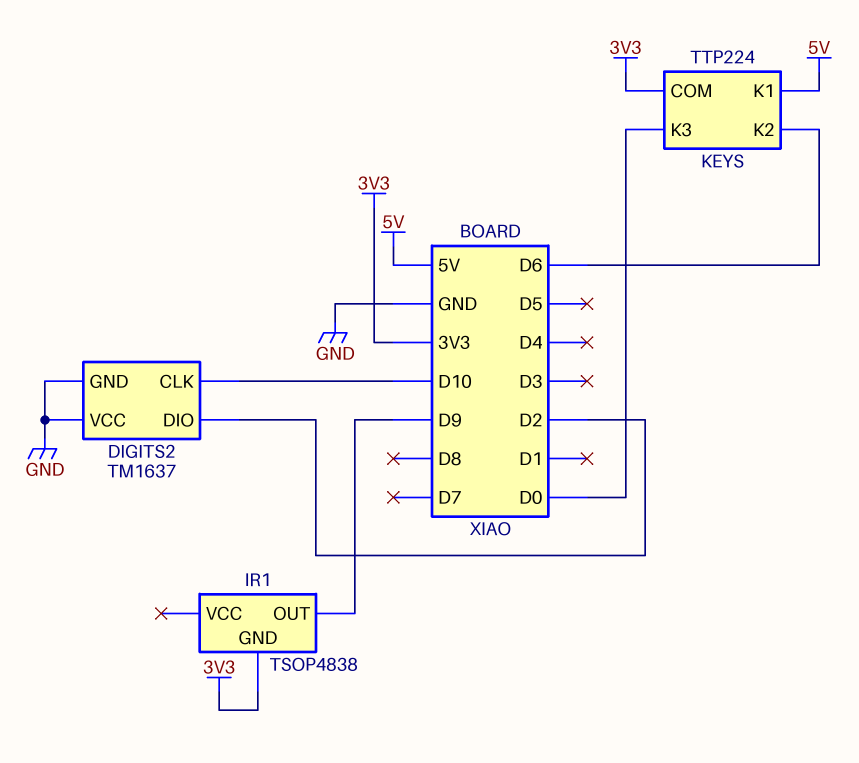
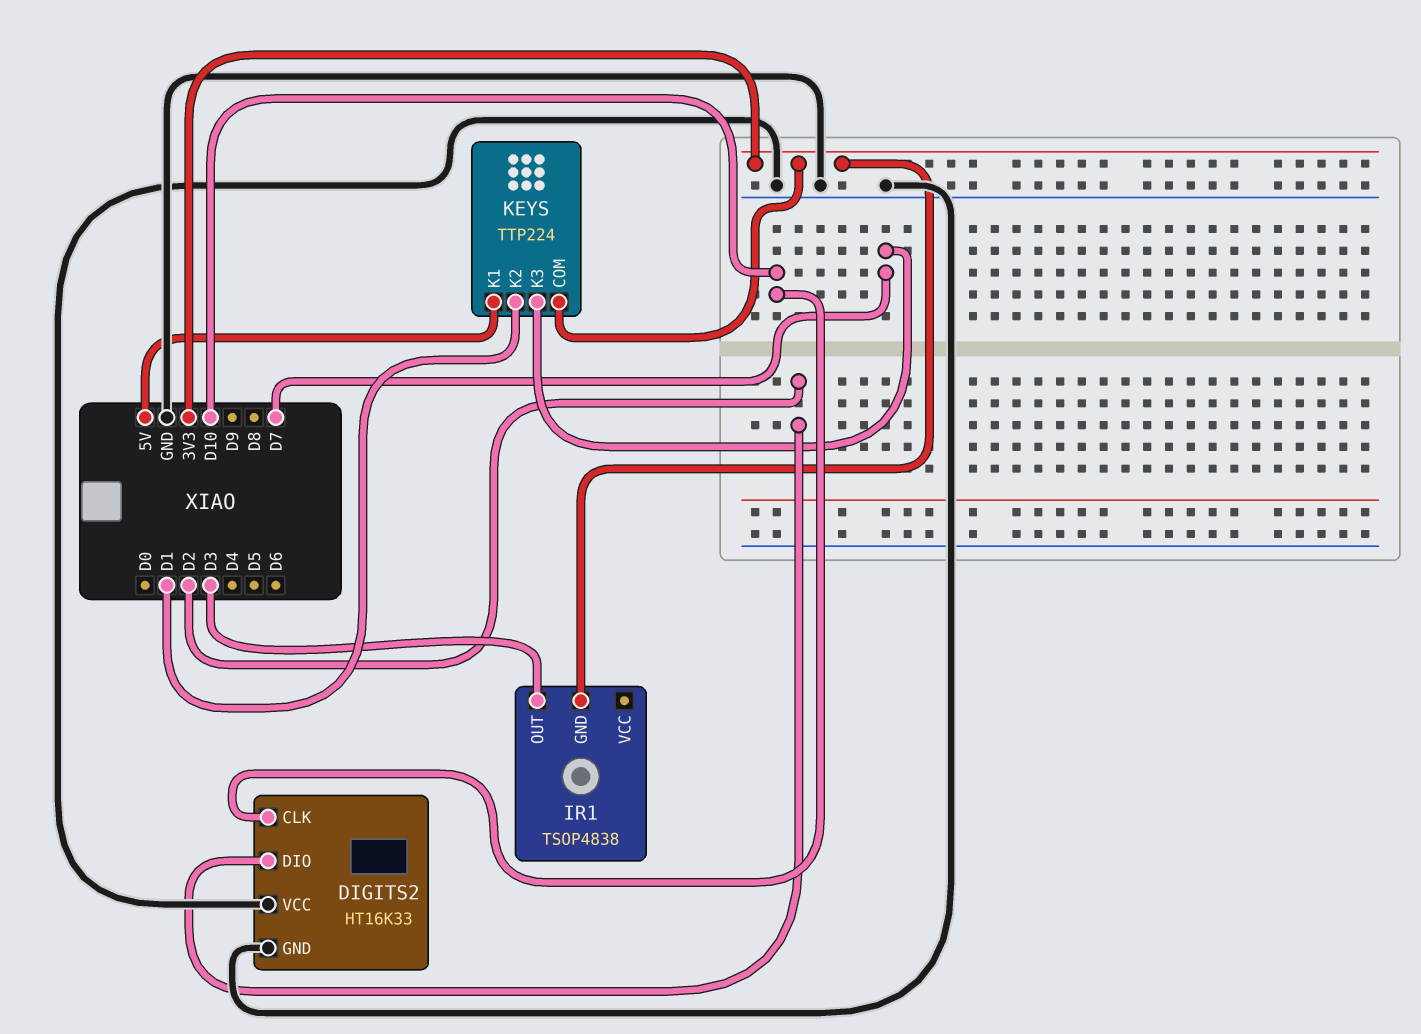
DIGITS2: TM1637 -> HT16K33
IR1 pin OUT: D9 -> D3
KEYS pin K2: D6 -> D1
KEYS pin K3: D0 -> D7

